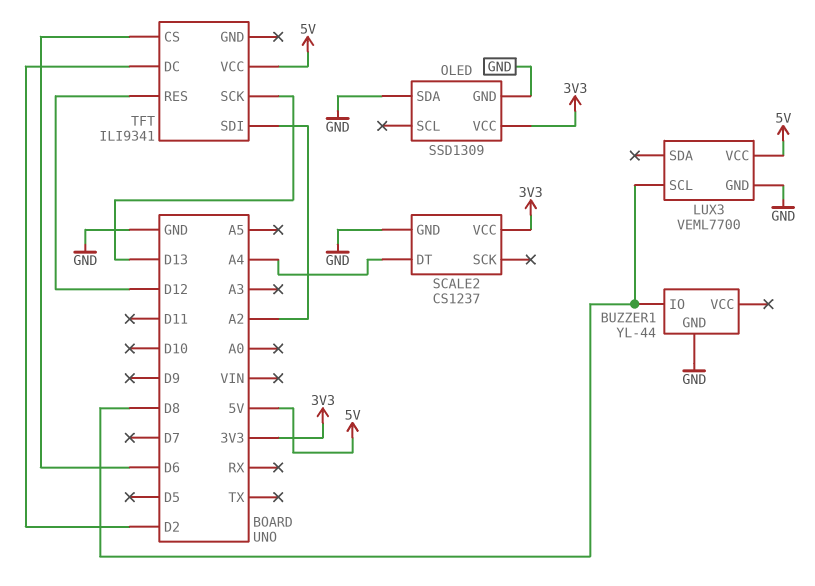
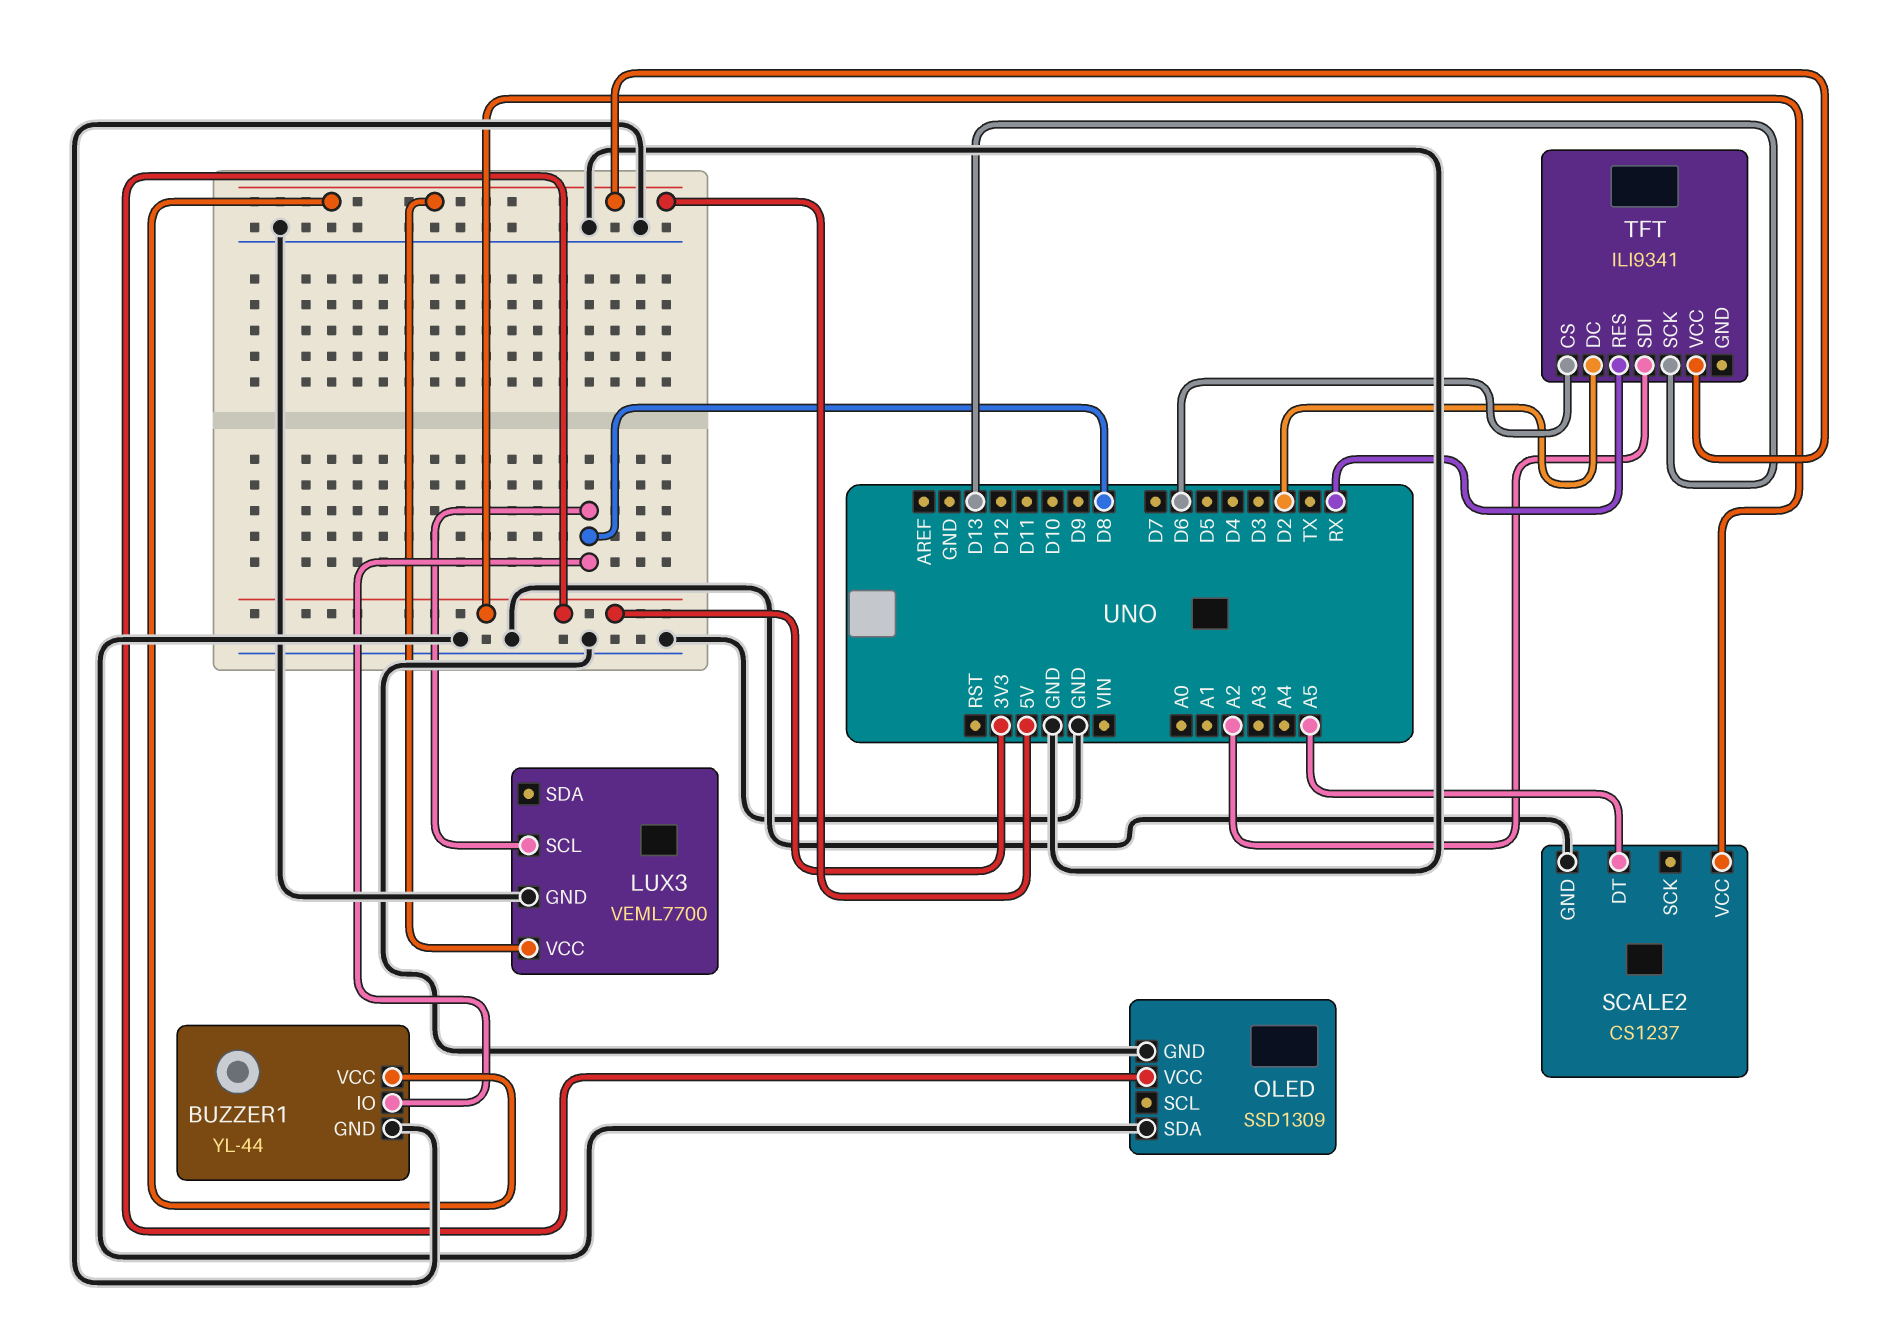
BUZZER1 pin VCC: none -> 5V
SCALE2 pin DT: A4 -> A5
TFT pin RES: D12 -> RX

